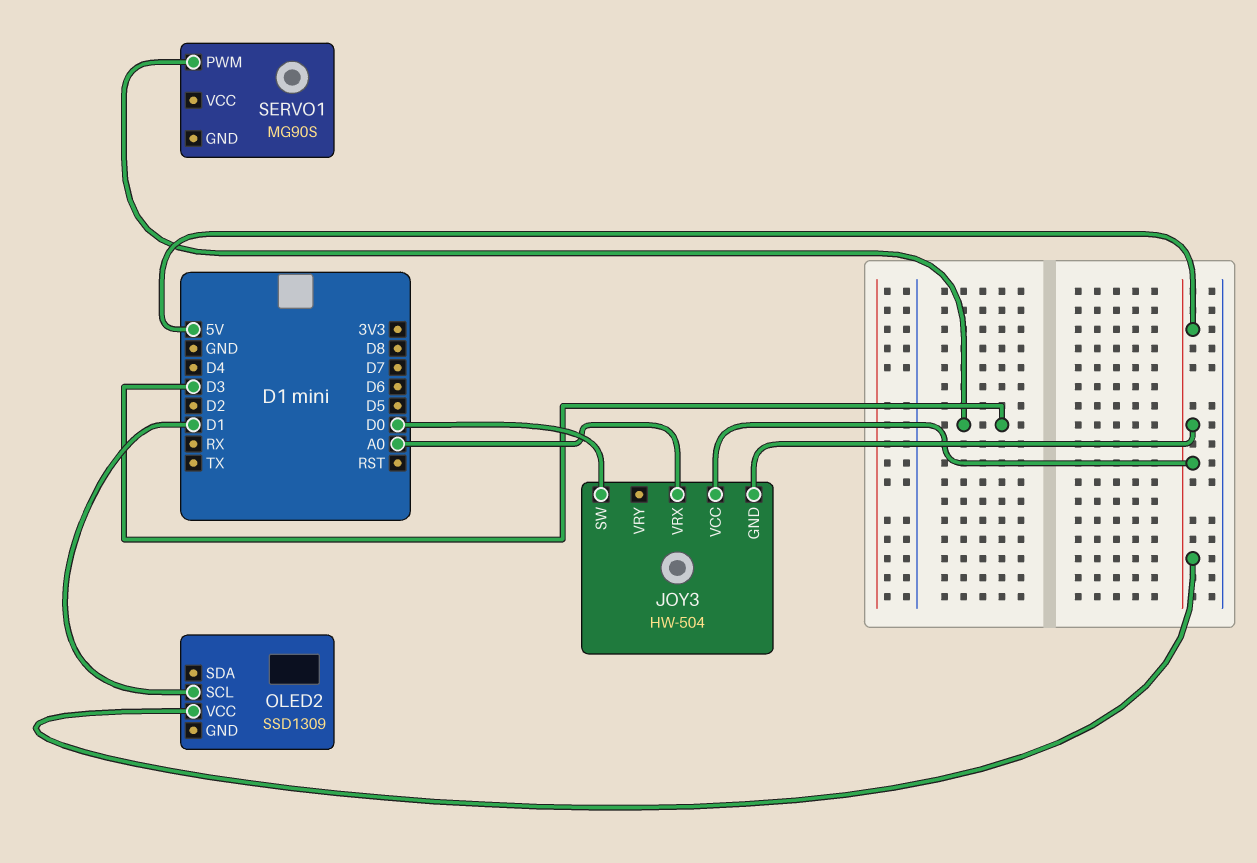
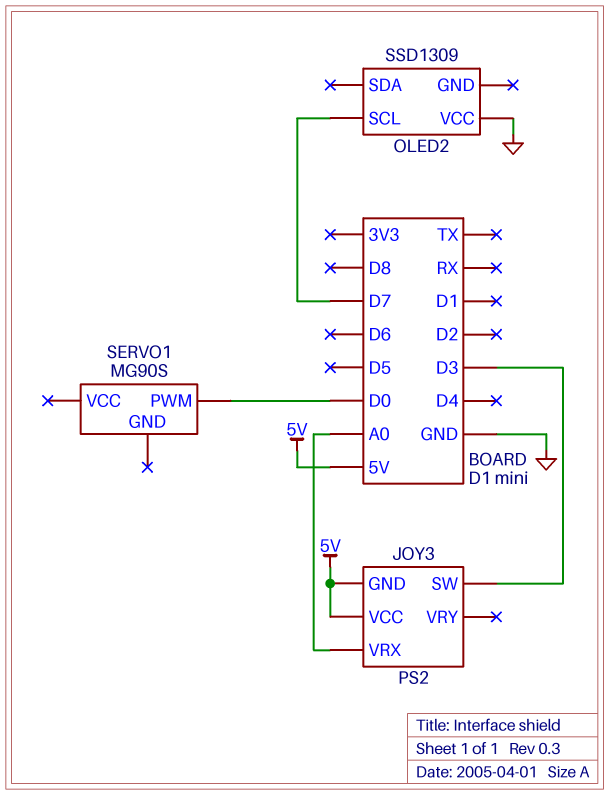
JOY3: HW-504 -> PS2
JOY3 pin SW: D0 -> D3
OLED2 pin SCL: D1 -> D7
OLED2 pin VCC: 5V -> GND
SERVO1 pin PWM: D3 -> D0

